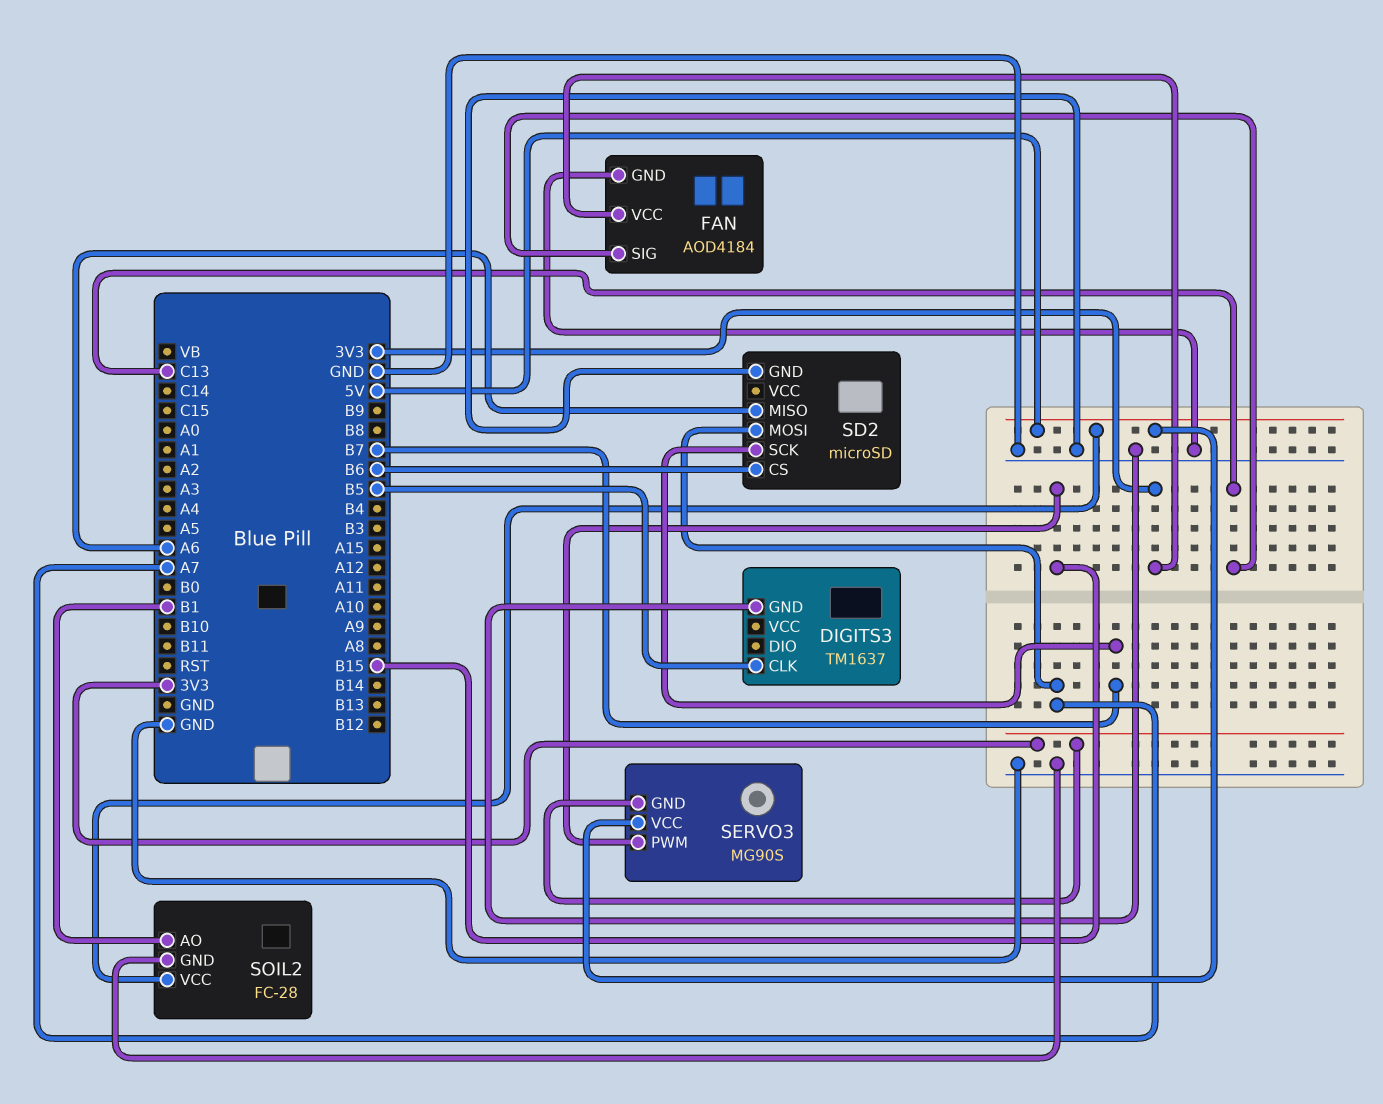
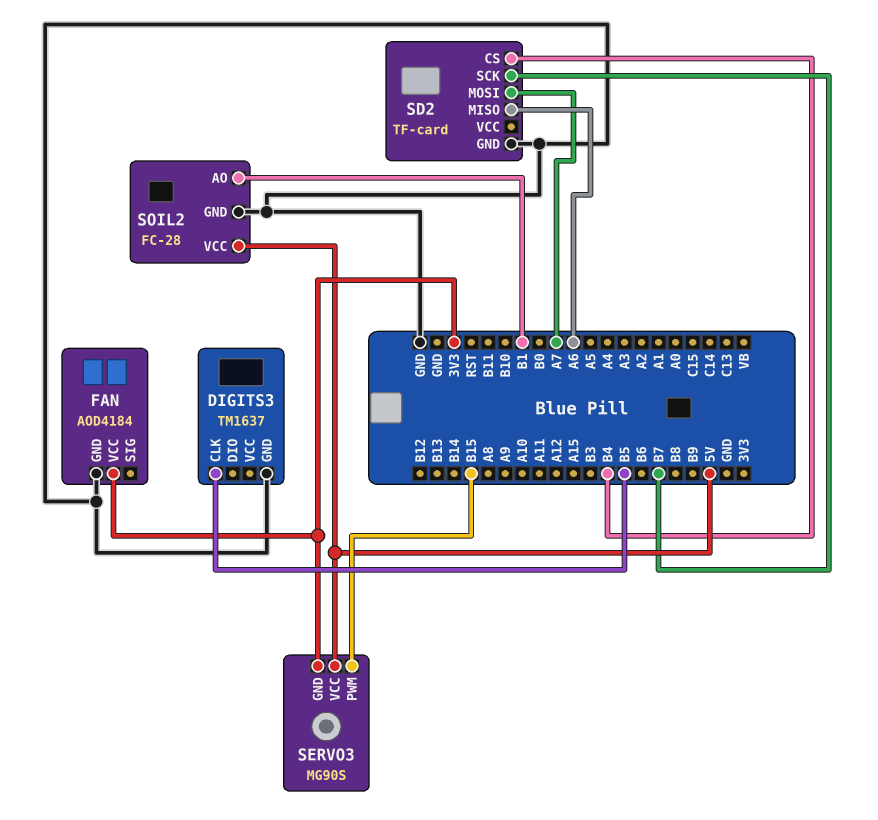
FAN pin SIG: C13 -> none
SD2: microSD -> TF-card
SD2 pin CS: B6 -> B4

